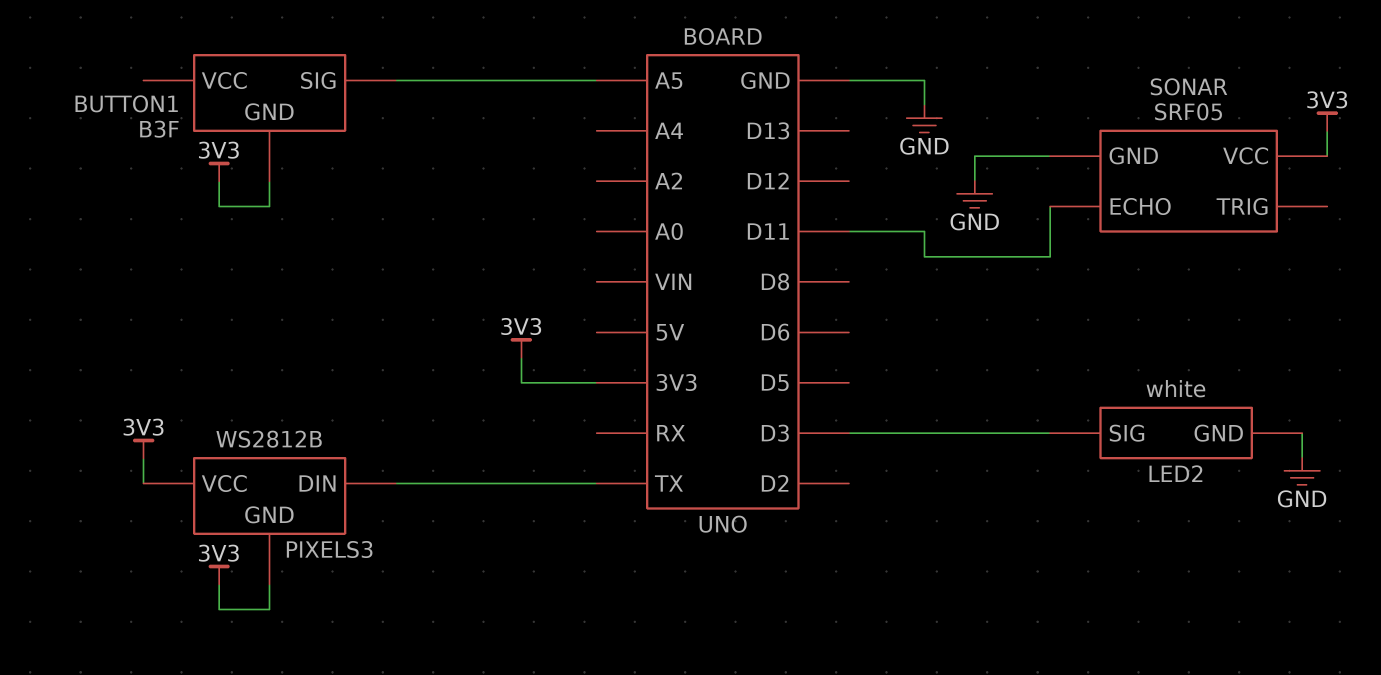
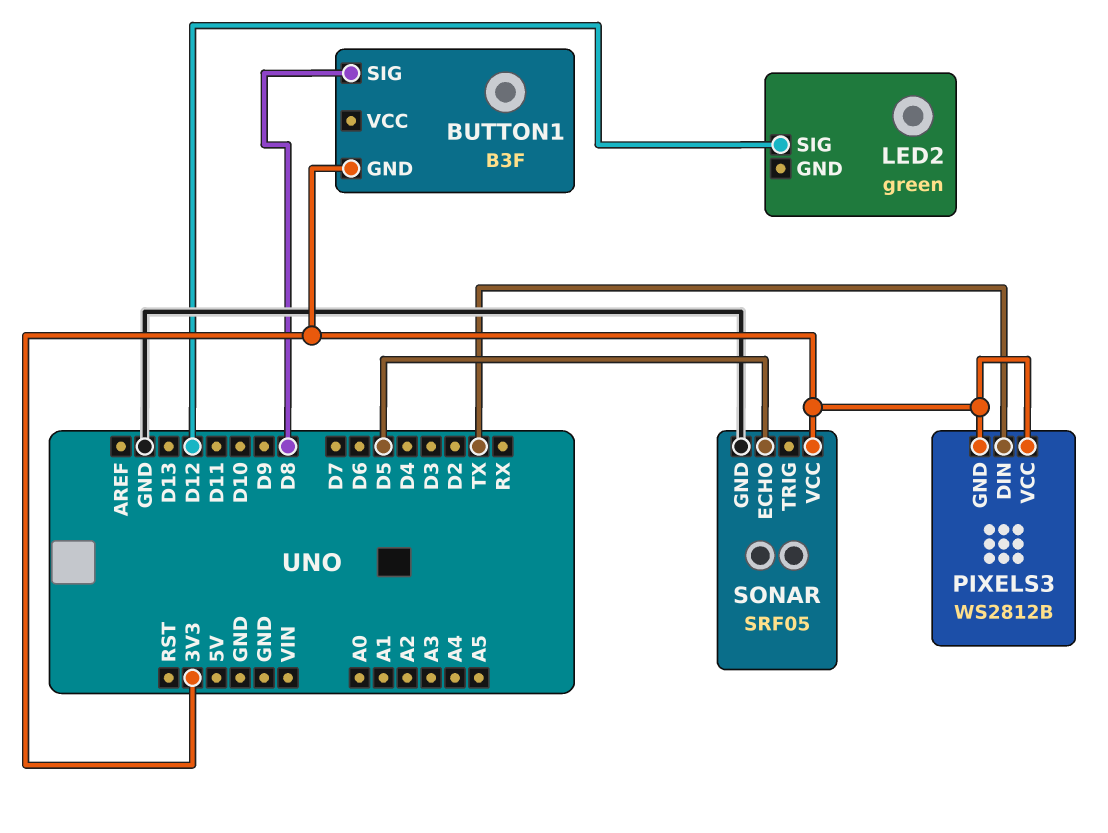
BUTTON1 pin SIG: A5 -> D8
LED2: white -> green
LED2 pin GND: GND -> none
LED2 pin SIG: D3 -> D12
SONAR pin ECHO: D11 -> D5

